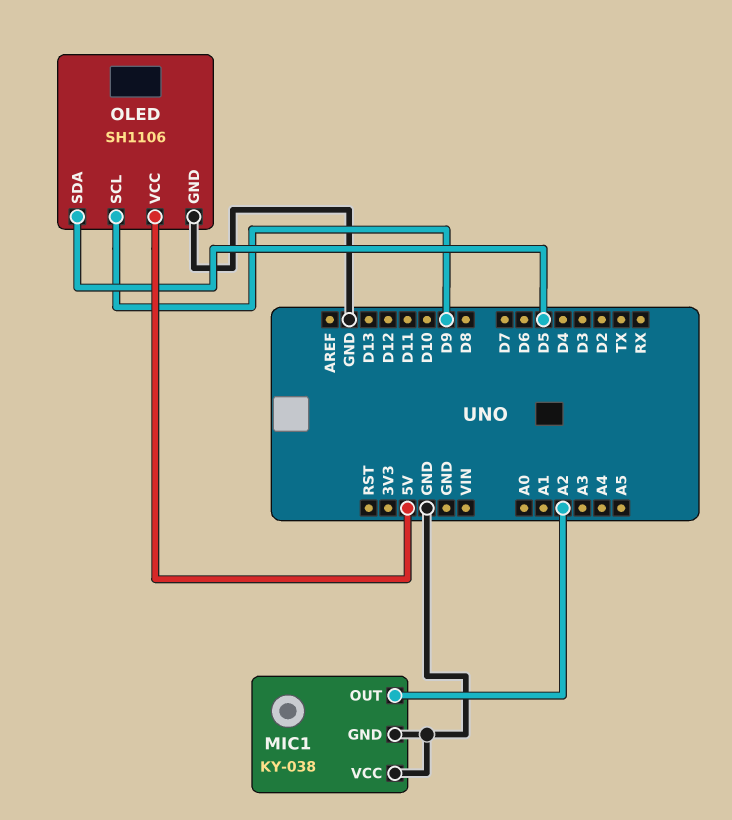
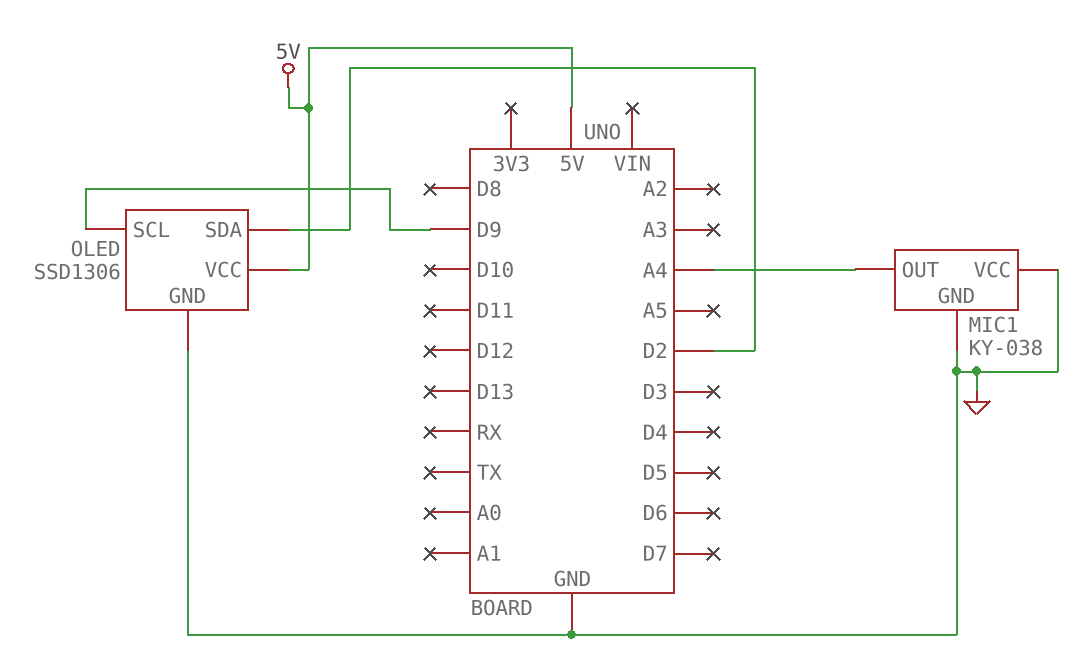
MIC1 pin OUT: A2 -> A4
OLED: SH1106 -> SSD1306
OLED pin SDA: D5 -> D2

